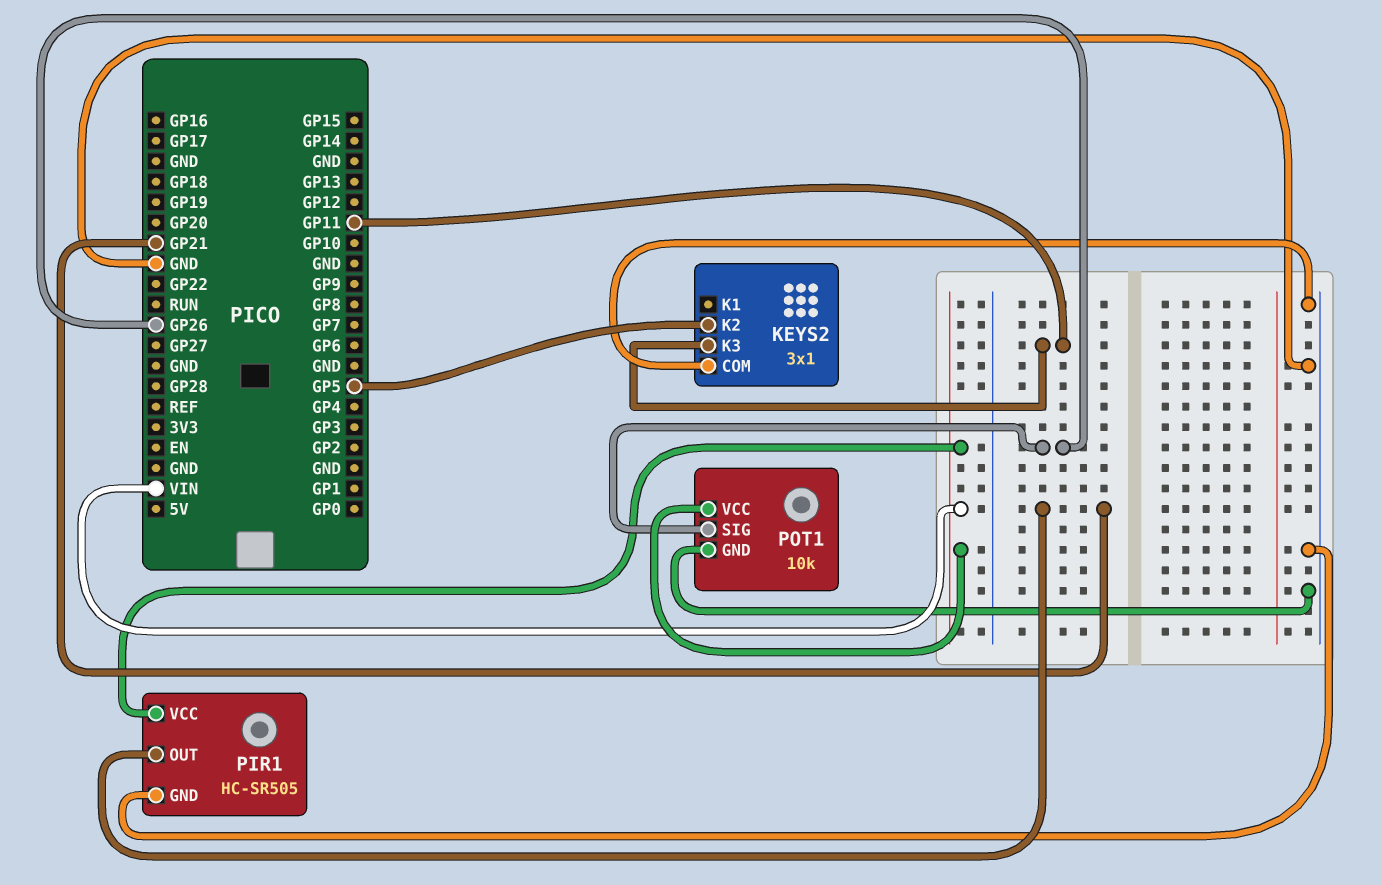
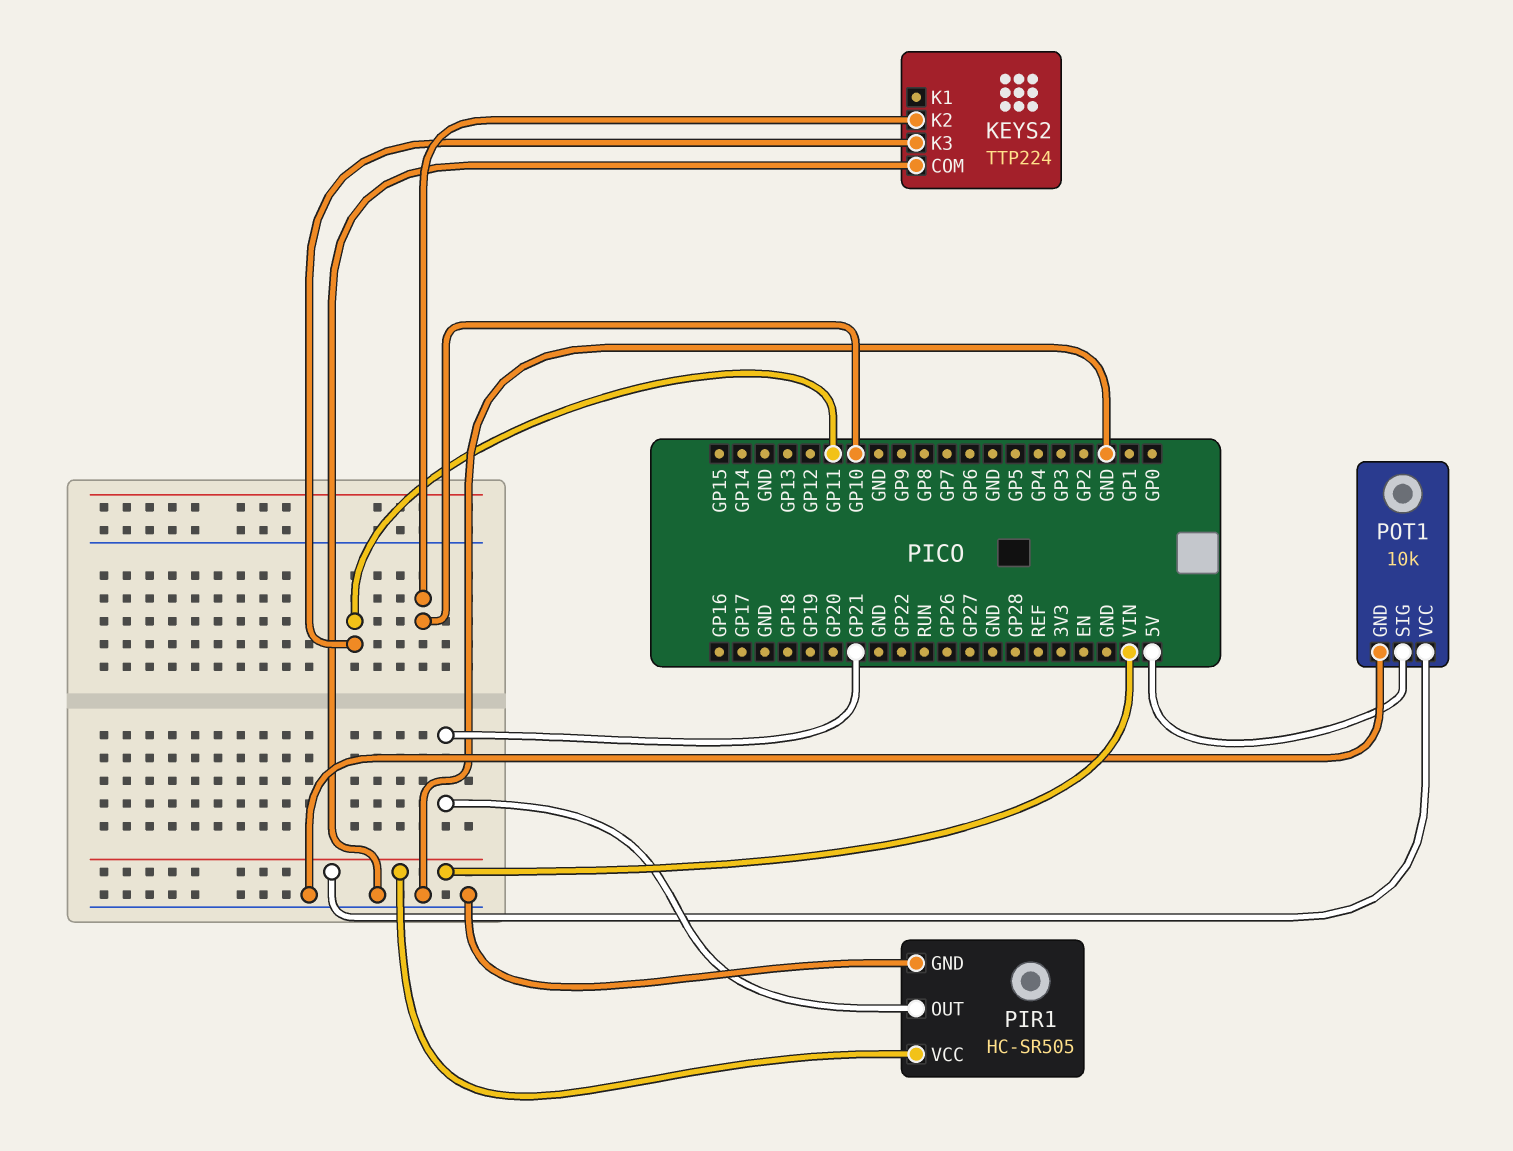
KEYS2: 3x1 -> TTP224
KEYS2 pin K2: GP5 -> GP10
POT1 pin SIG: GP26 -> 5V

